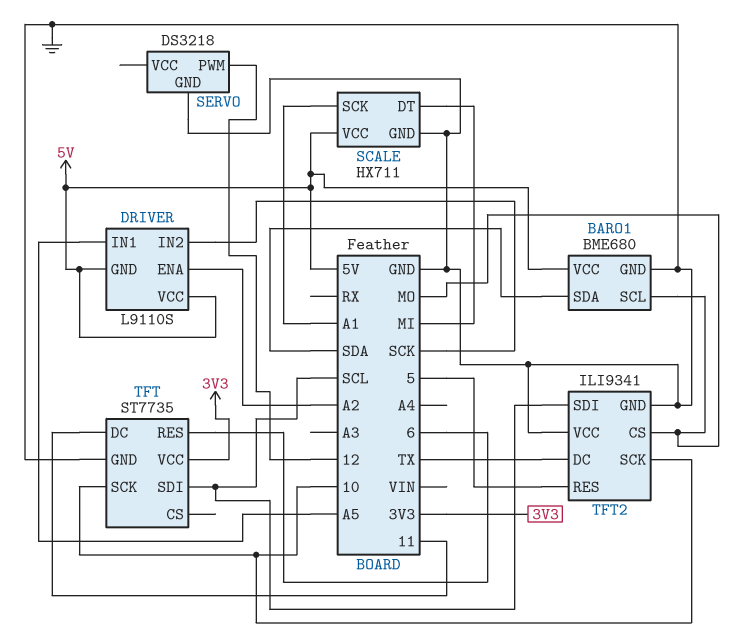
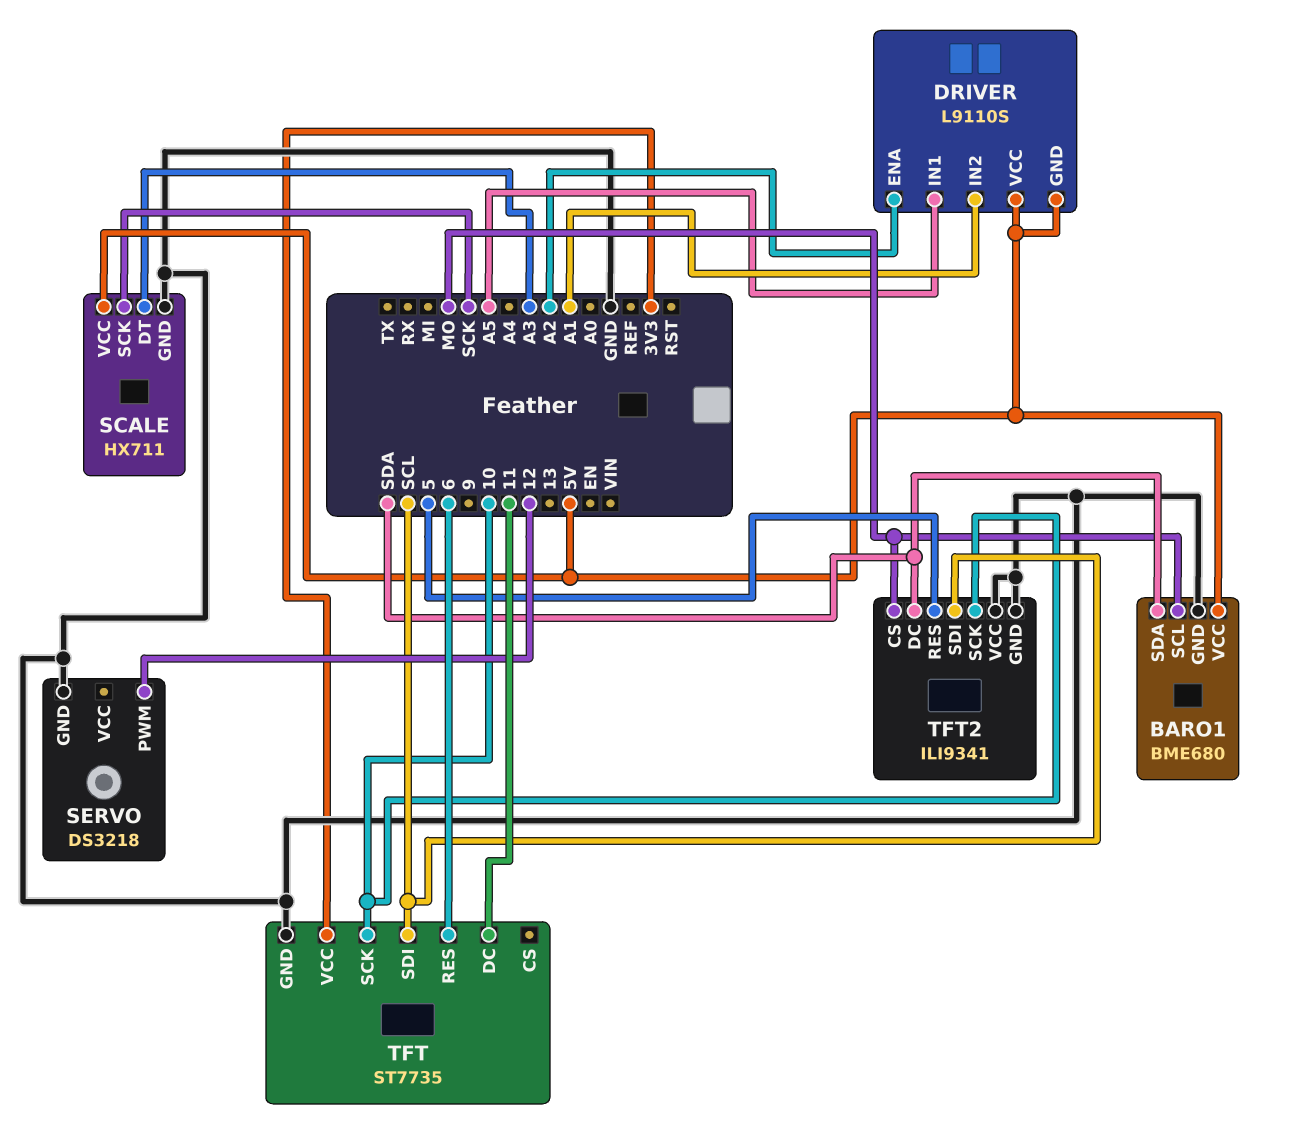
DRIVER pin IN2: SCK -> A1
SCALE pin DT: MI -> A3
SCALE pin SCK: A1 -> SCK
TFT2 pin DC: TX -> SDA

